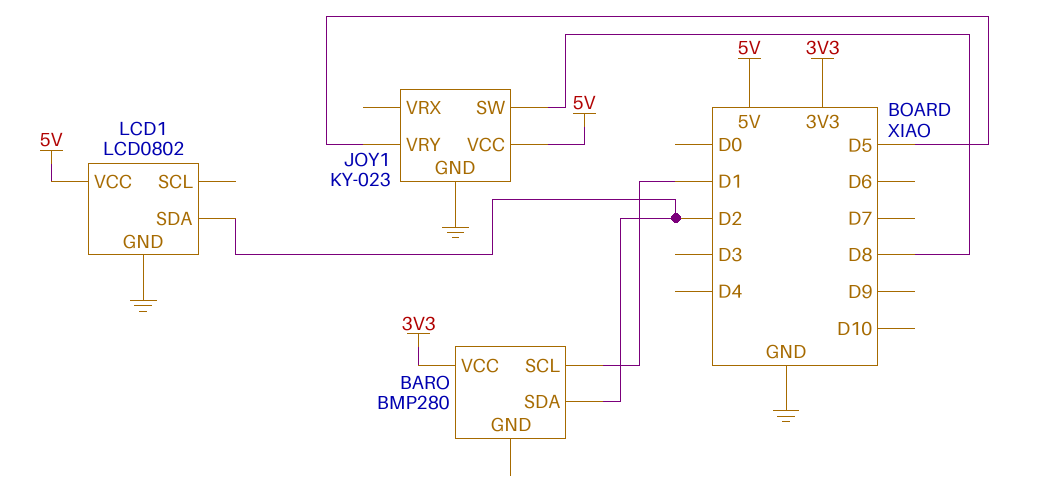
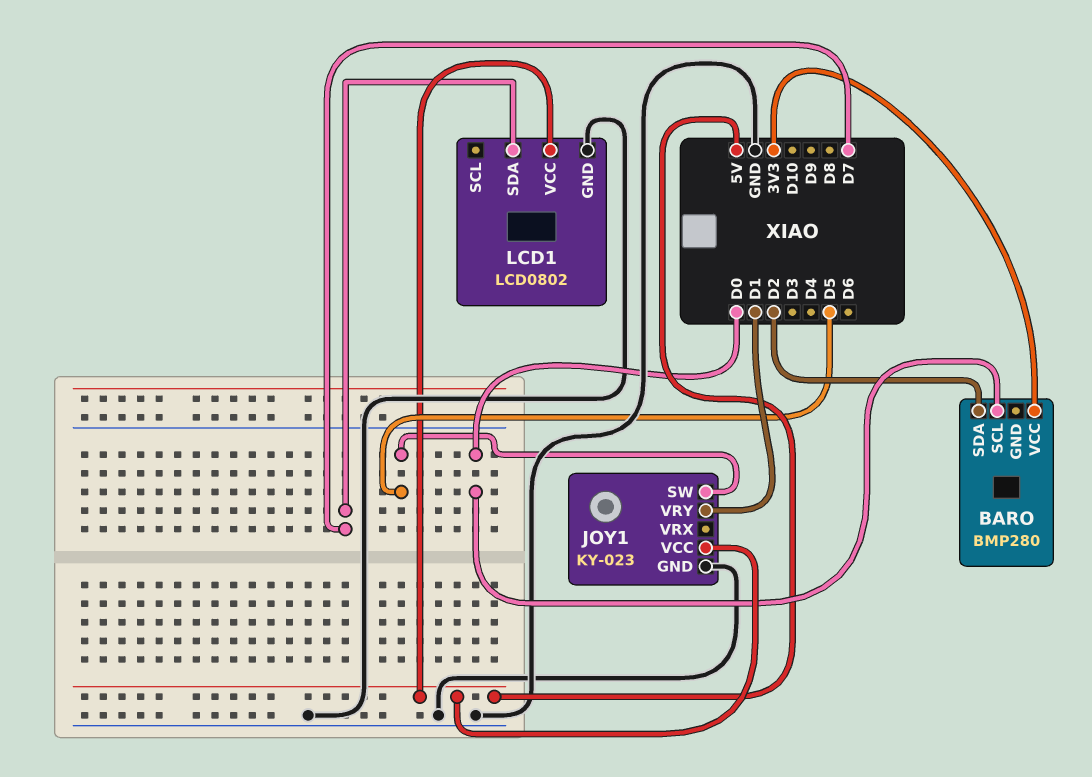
BARO pin SCL: D1 -> D0
JOY1 pin SW: D8 -> D5
JOY1 pin VRY: D5 -> D1
LCD1 pin SDA: D2 -> D7

